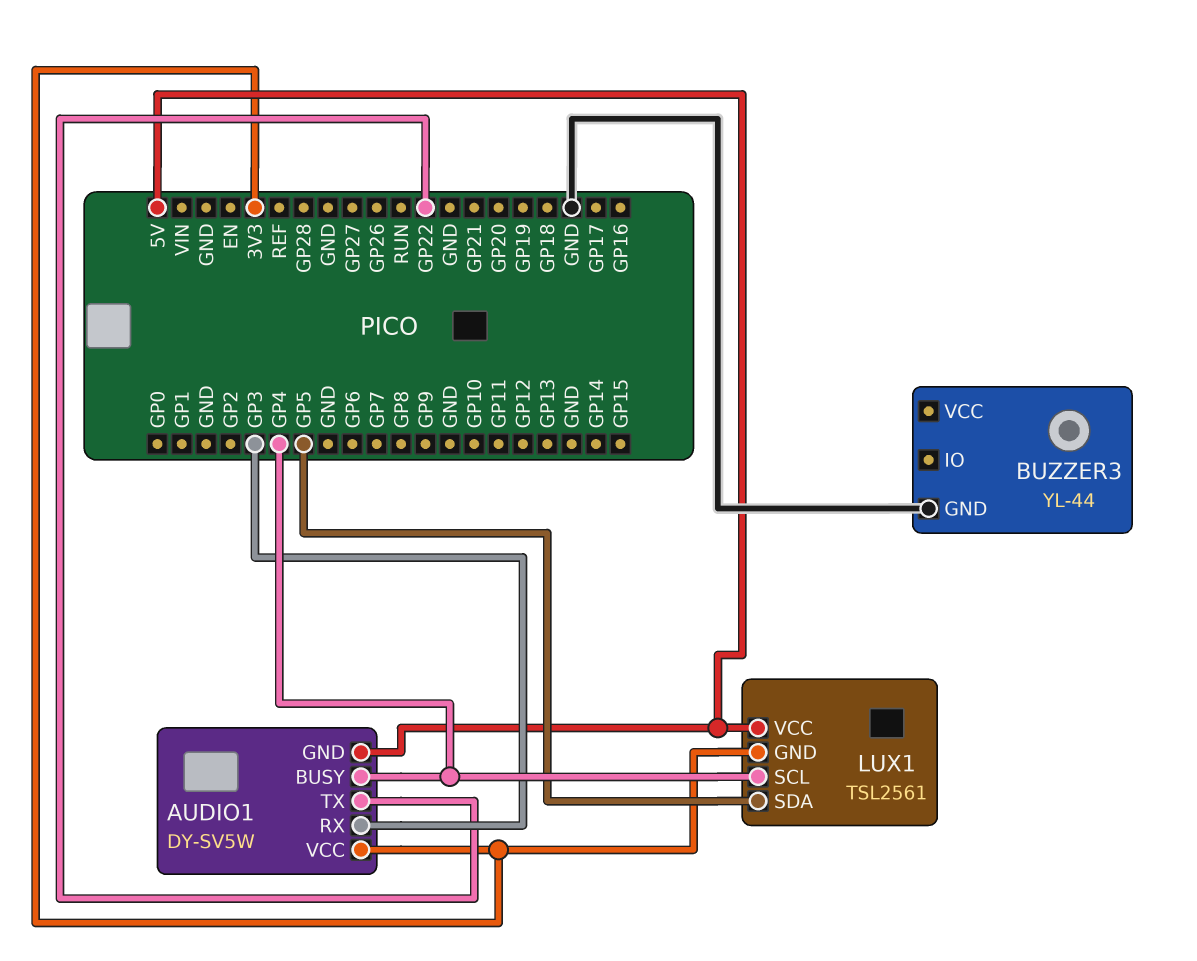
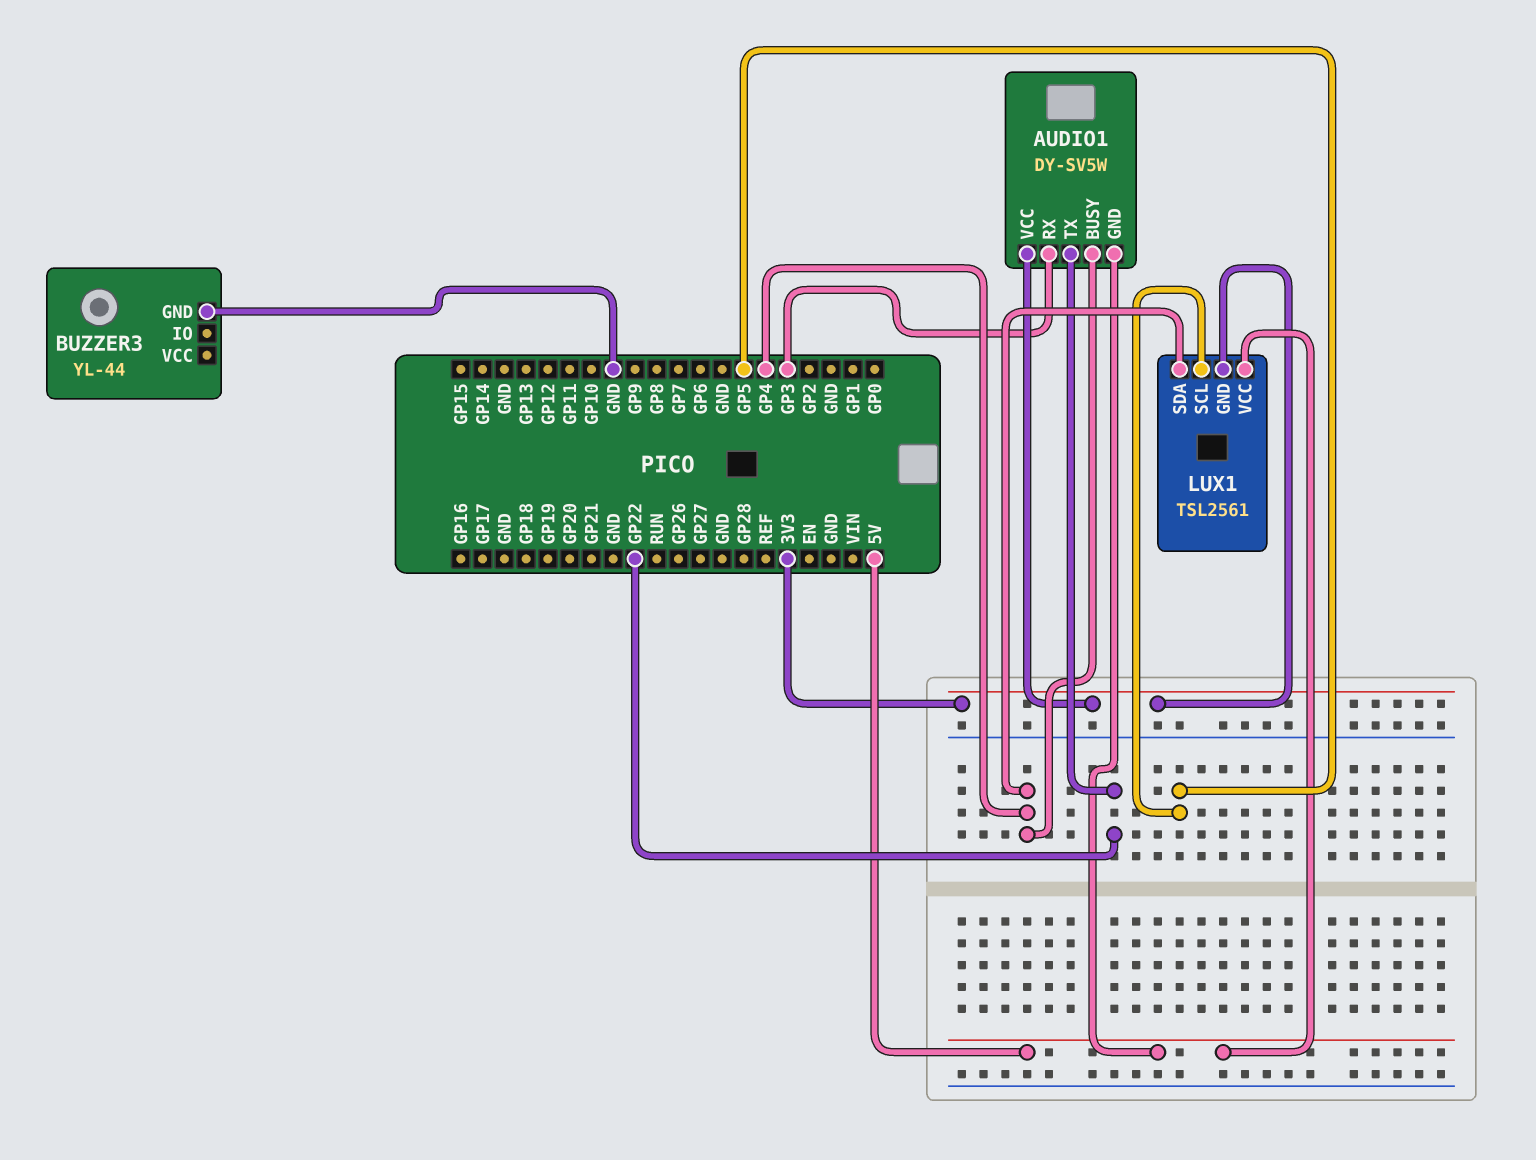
LUX1 pin SCL: GP4 -> GP5
LUX1 pin SDA: GP5 -> GP4

